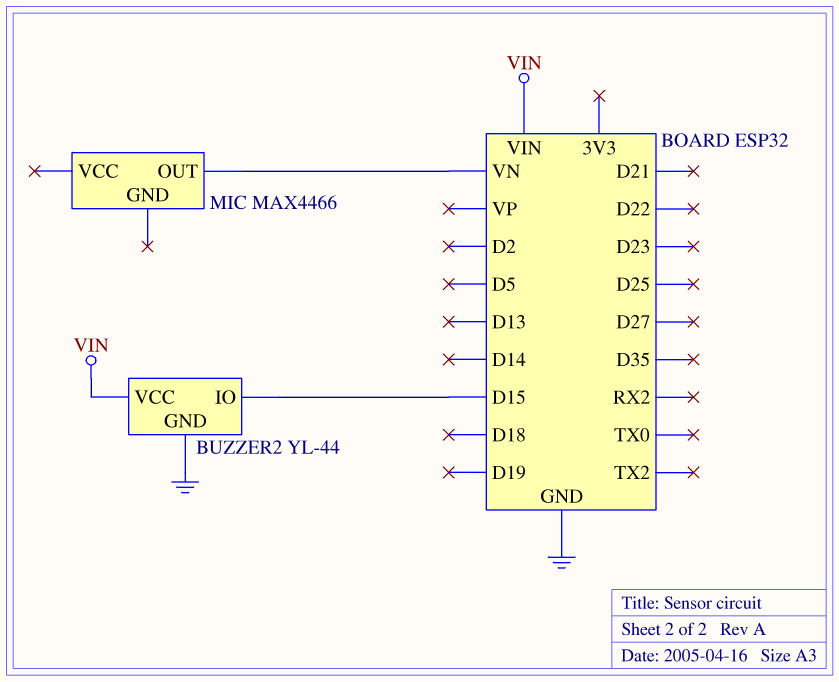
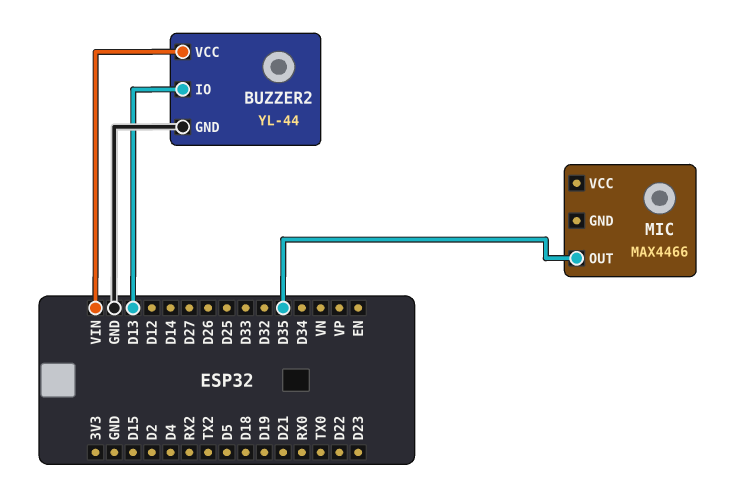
BUZZER2 pin IO: D15 -> D13
MIC pin OUT: VN -> D35

